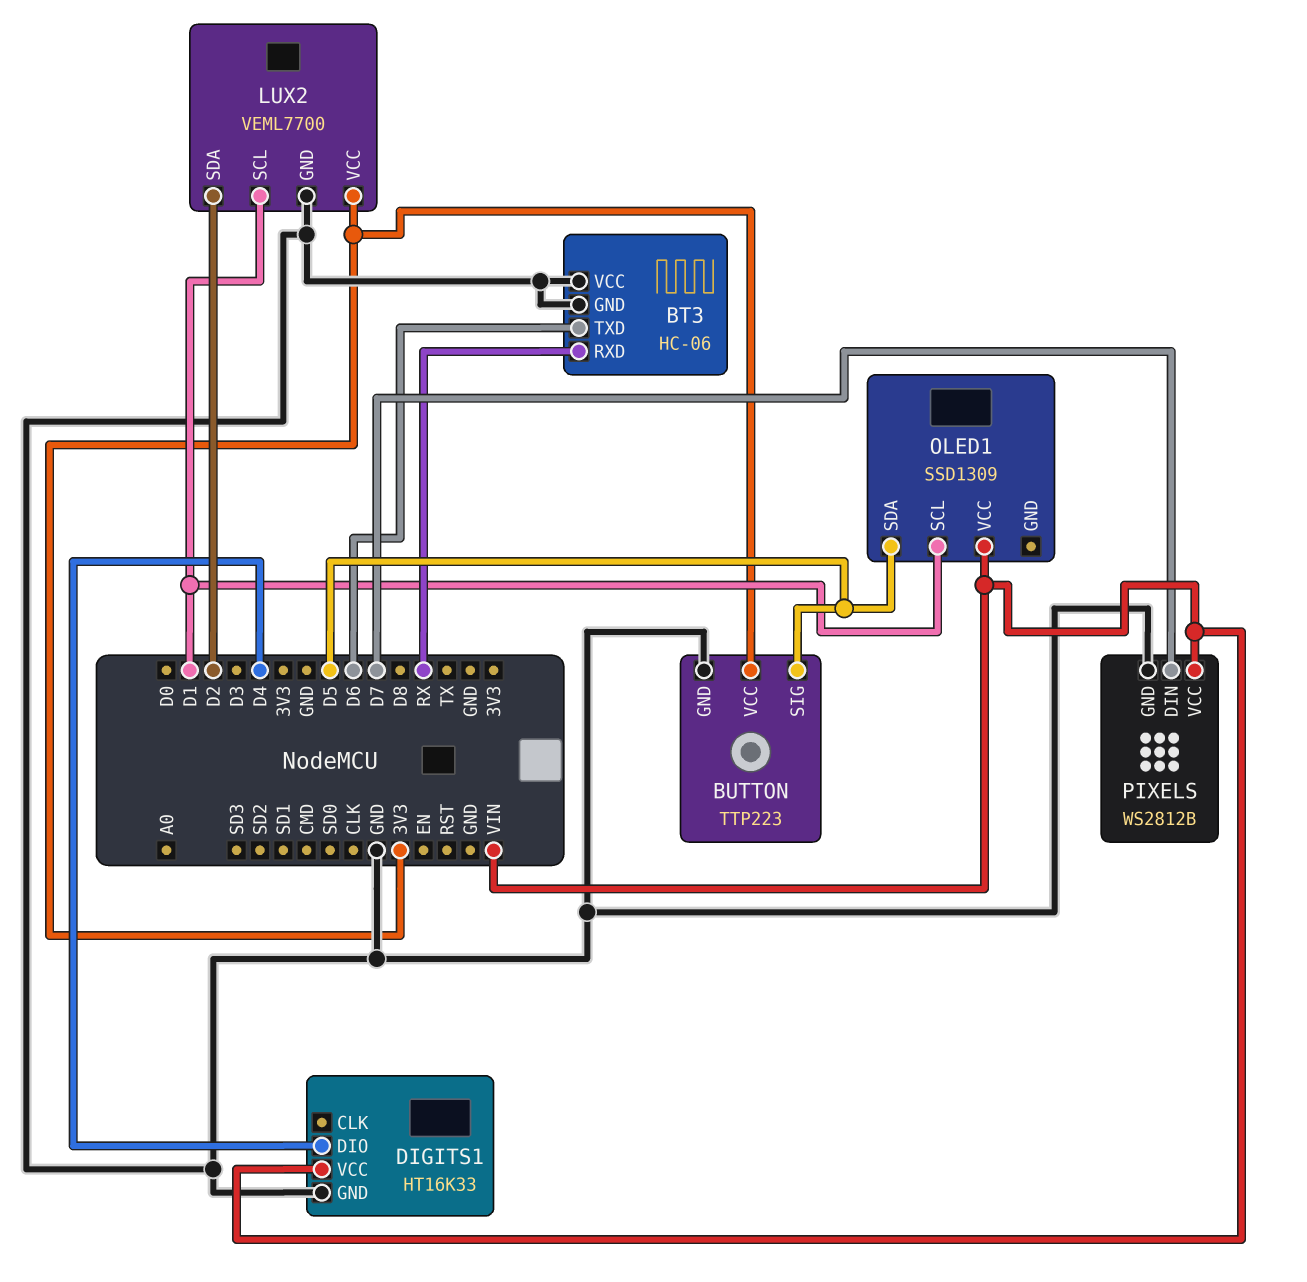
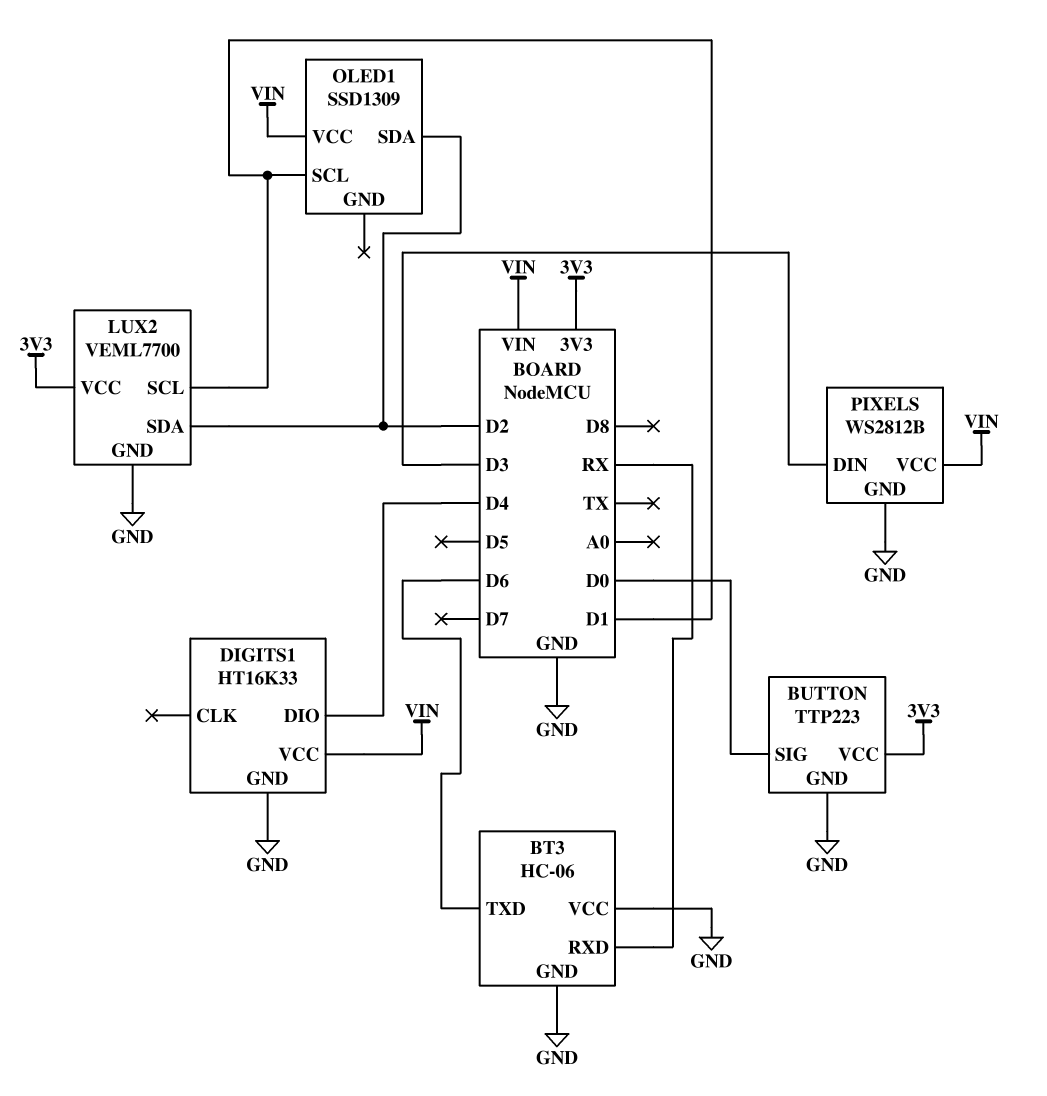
BUTTON pin SIG: D5 -> D0
OLED1 pin SDA: D5 -> D2
PIXELS pin DIN: D7 -> D3

